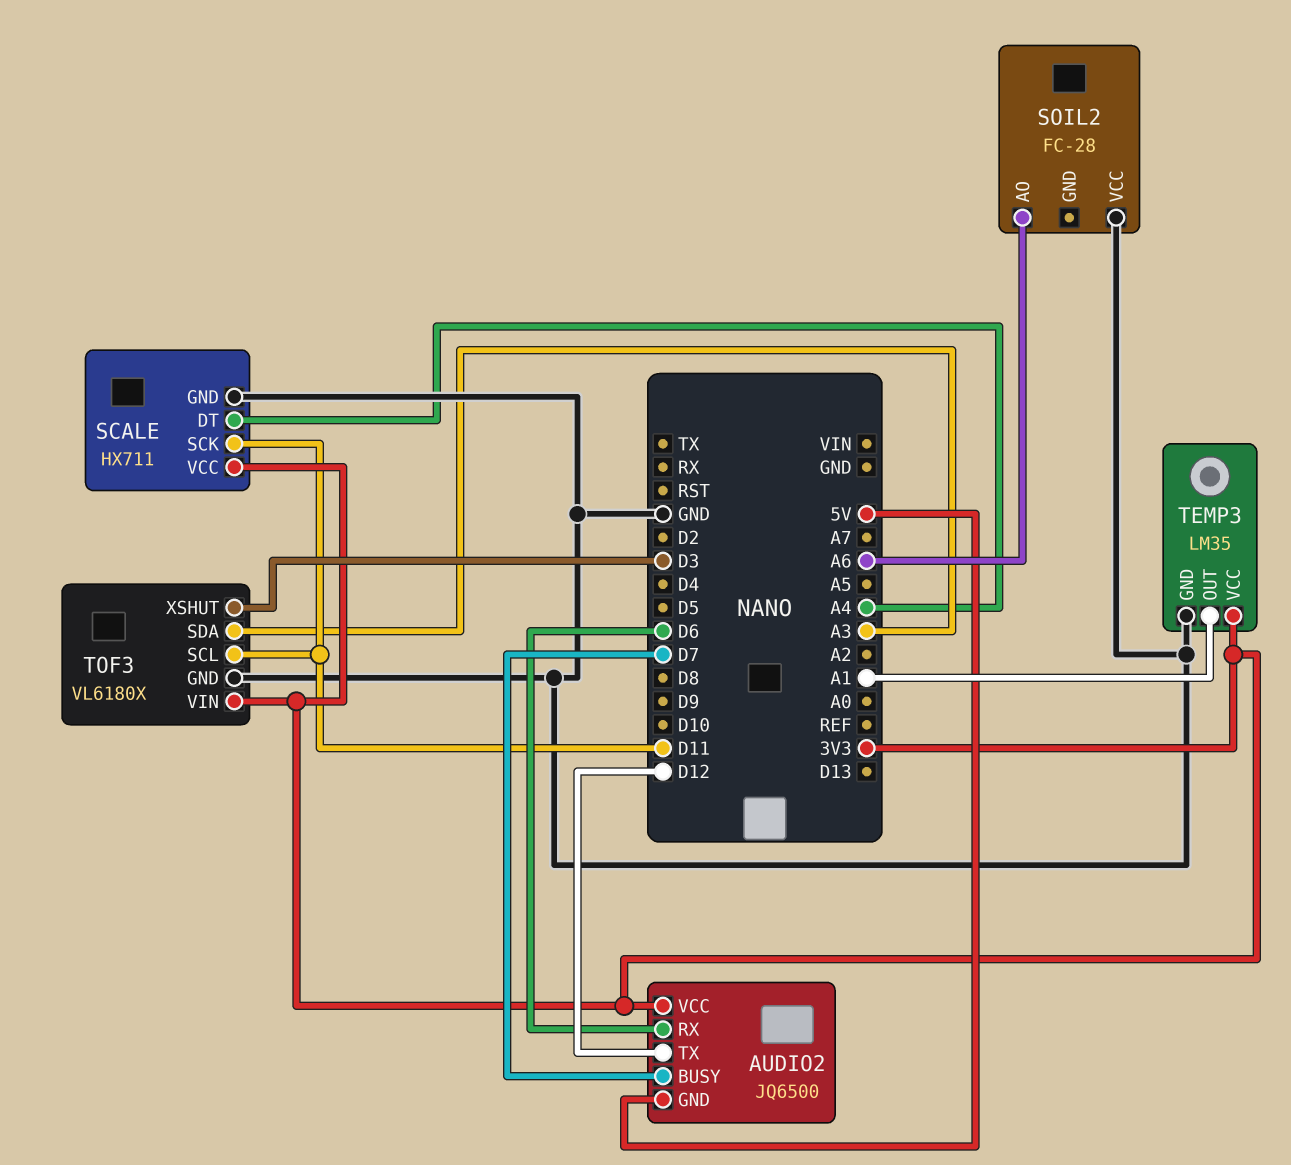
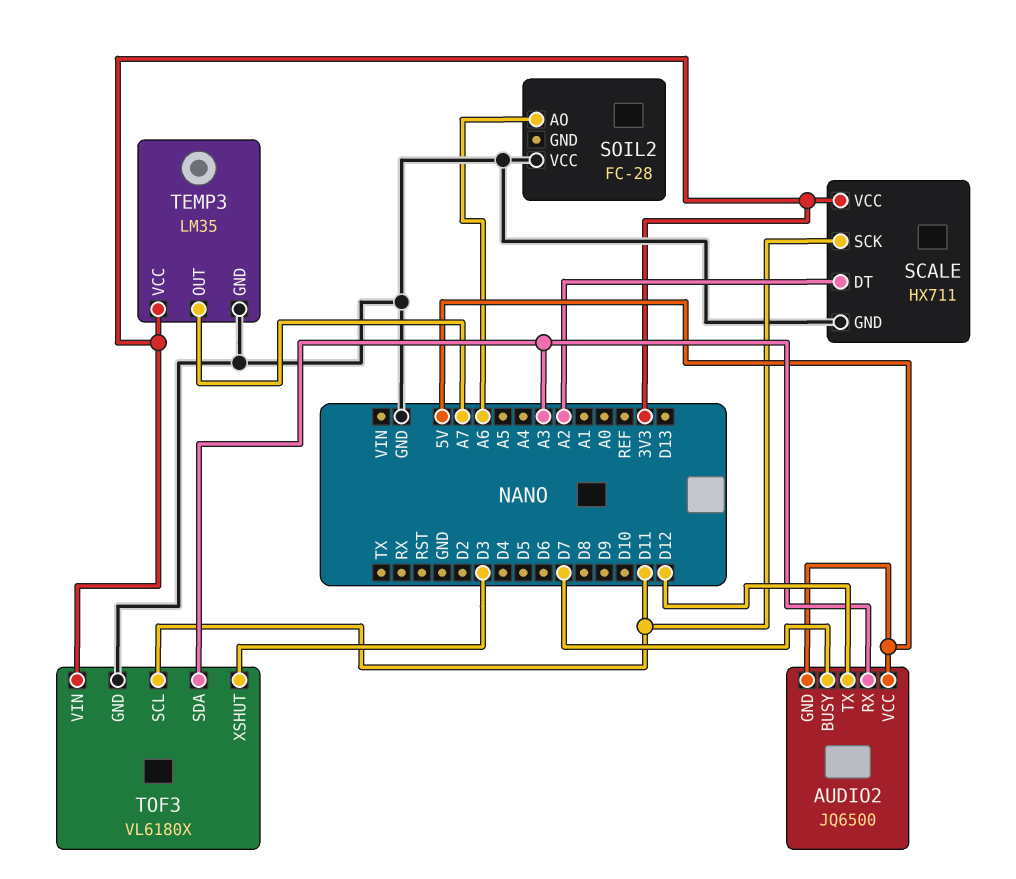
AUDIO2 pin RX: D6 -> A3
AUDIO2 pin VCC: 3V3 -> 5V
SCALE pin DT: A4 -> A2
TEMP3 pin OUT: A1 -> A7

